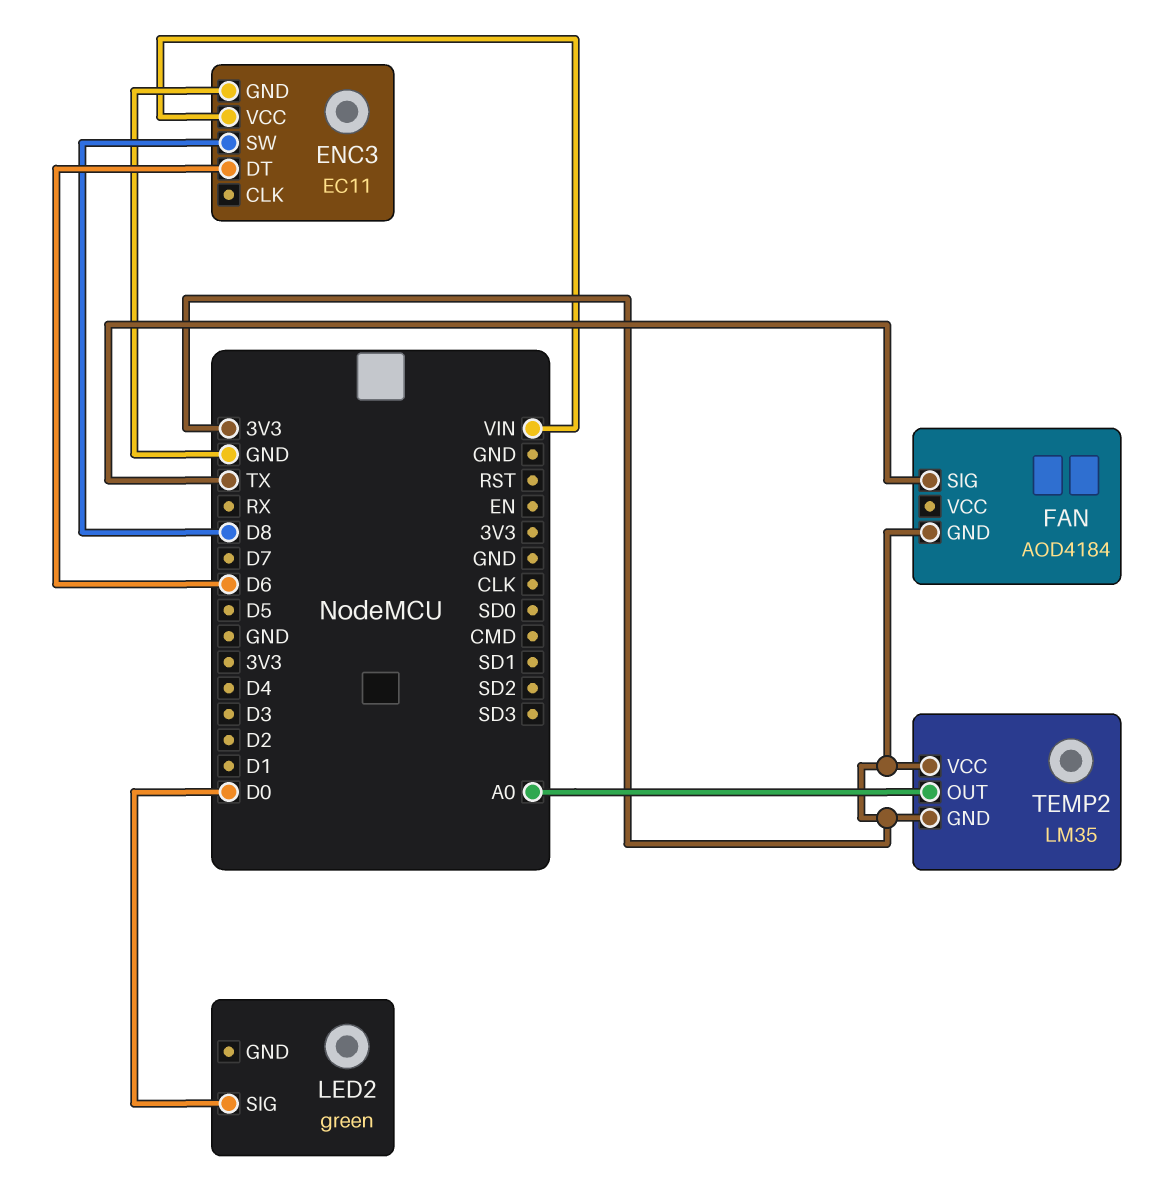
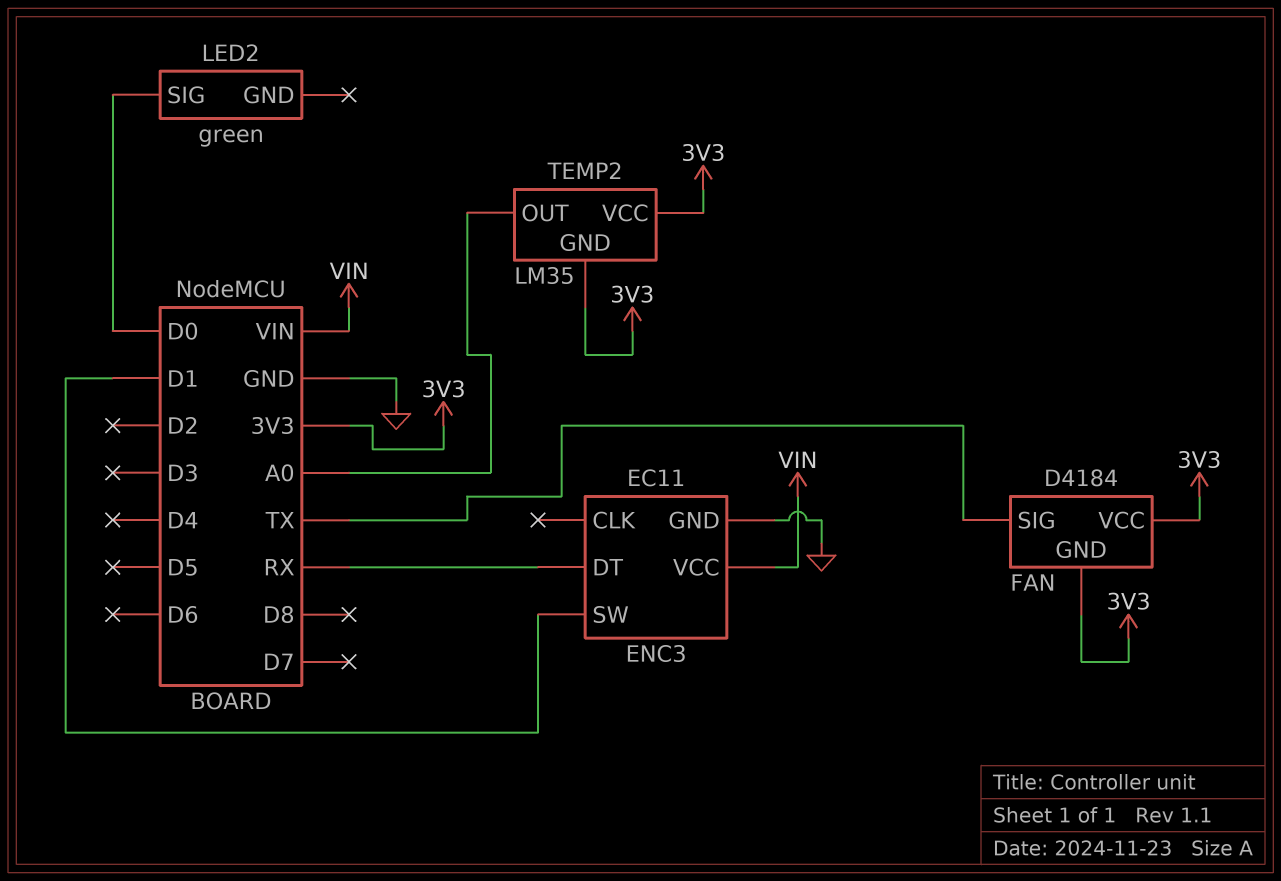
ENC3 pin DT: D6 -> RX
ENC3 pin SW: D8 -> D1
FAN: AOD4184 -> D4184
FAN pin VCC: none -> 3V3

